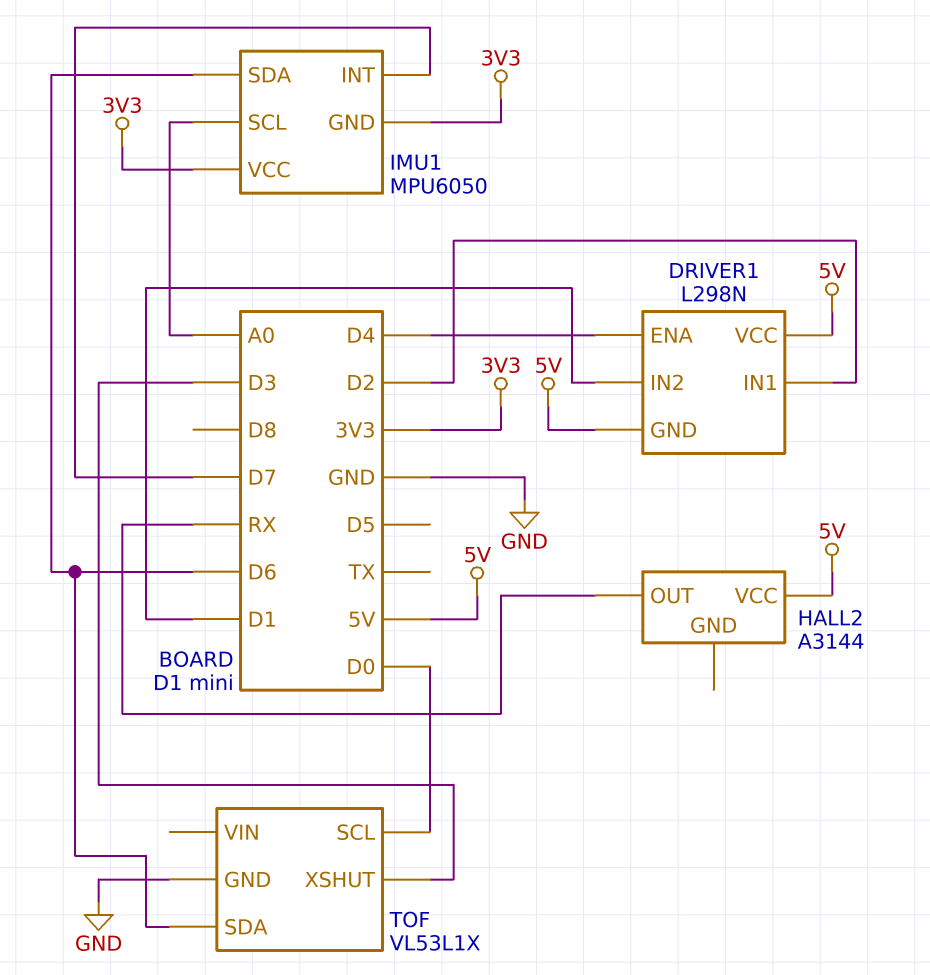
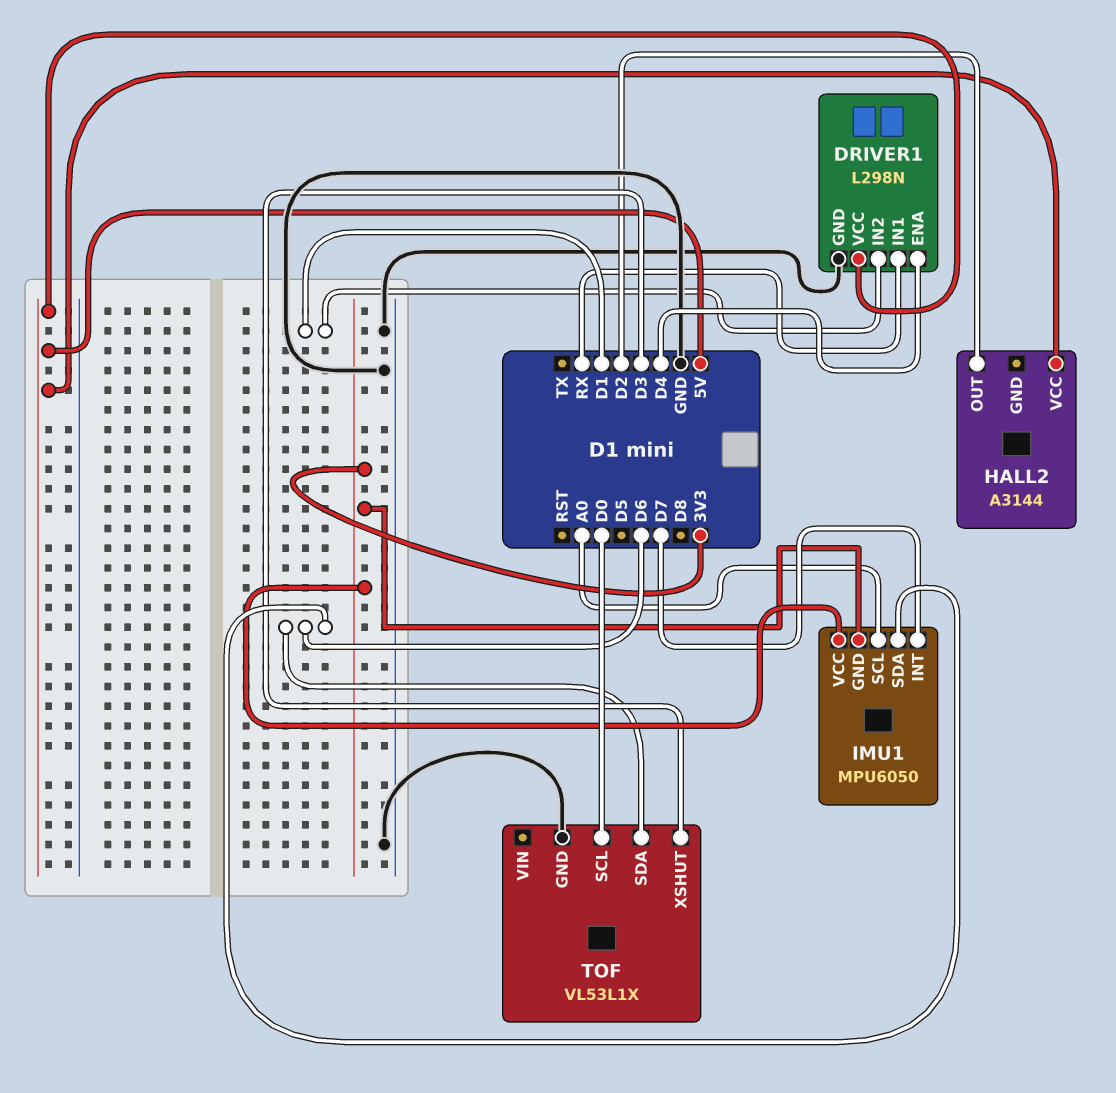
DRIVER1 pin GND: 5V -> GND
DRIVER1 pin IN1: D2 -> RX
HALL2 pin OUT: RX -> D2

